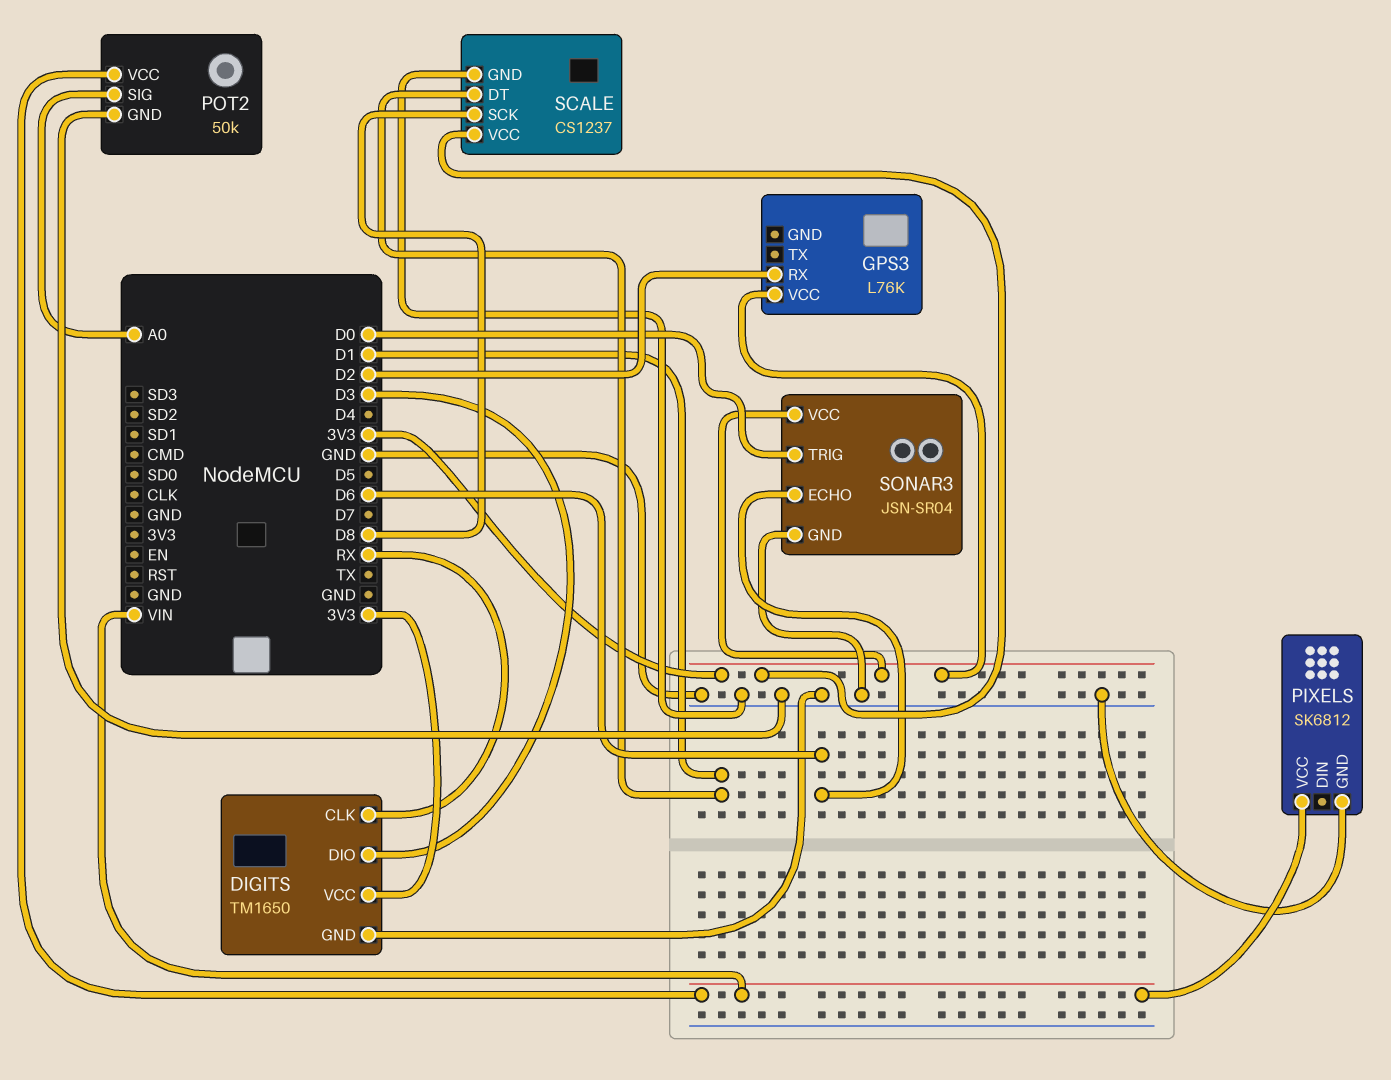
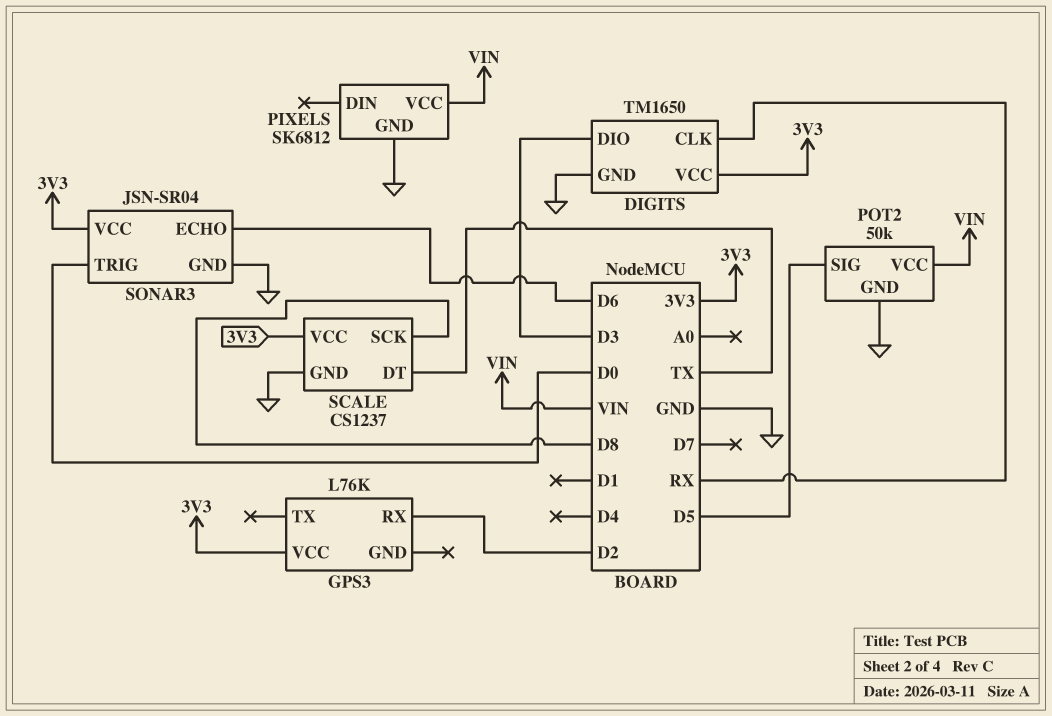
POT2 pin SIG: A0 -> D5
SCALE pin DT: D1 -> TX

